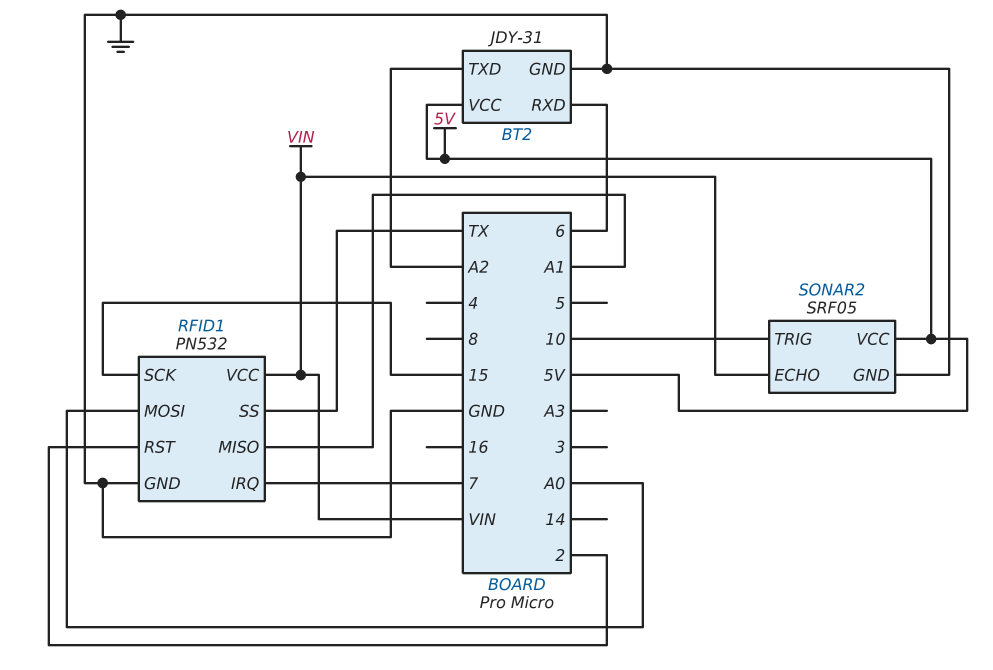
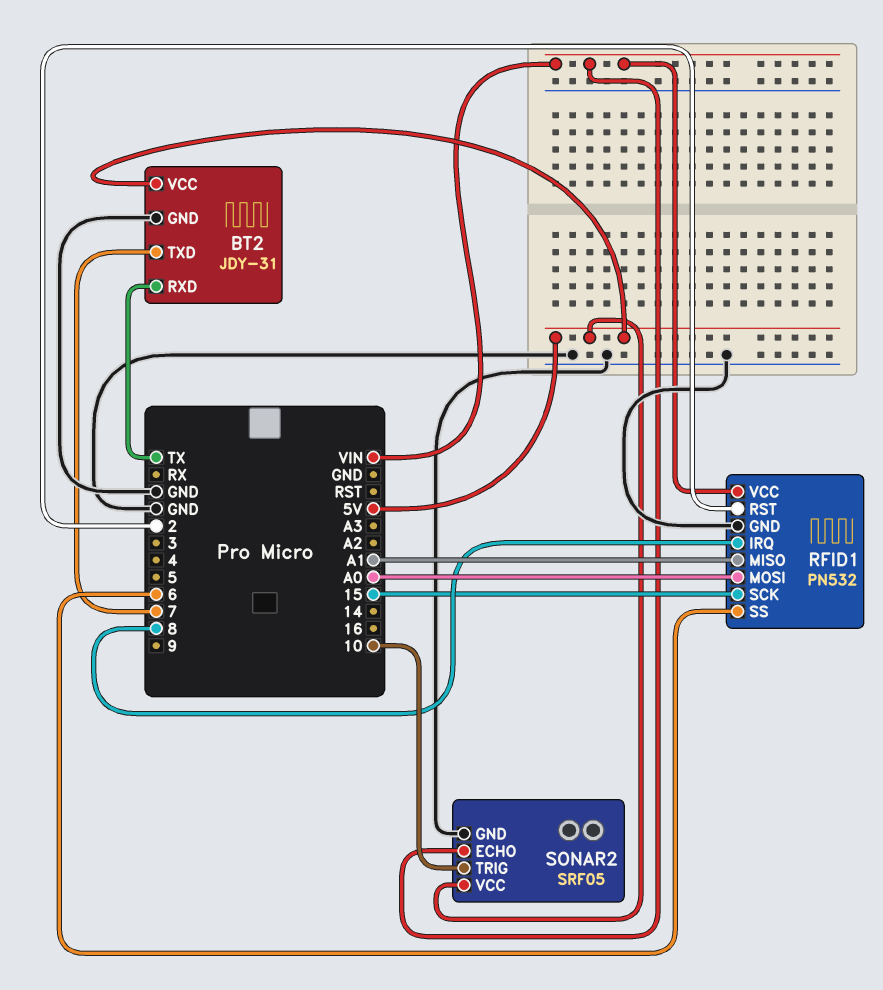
BT2 pin RXD: 6 -> TX
BT2 pin TXD: A2 -> 7
RFID1 pin IRQ: 7 -> 8
RFID1 pin SS: TX -> 6

